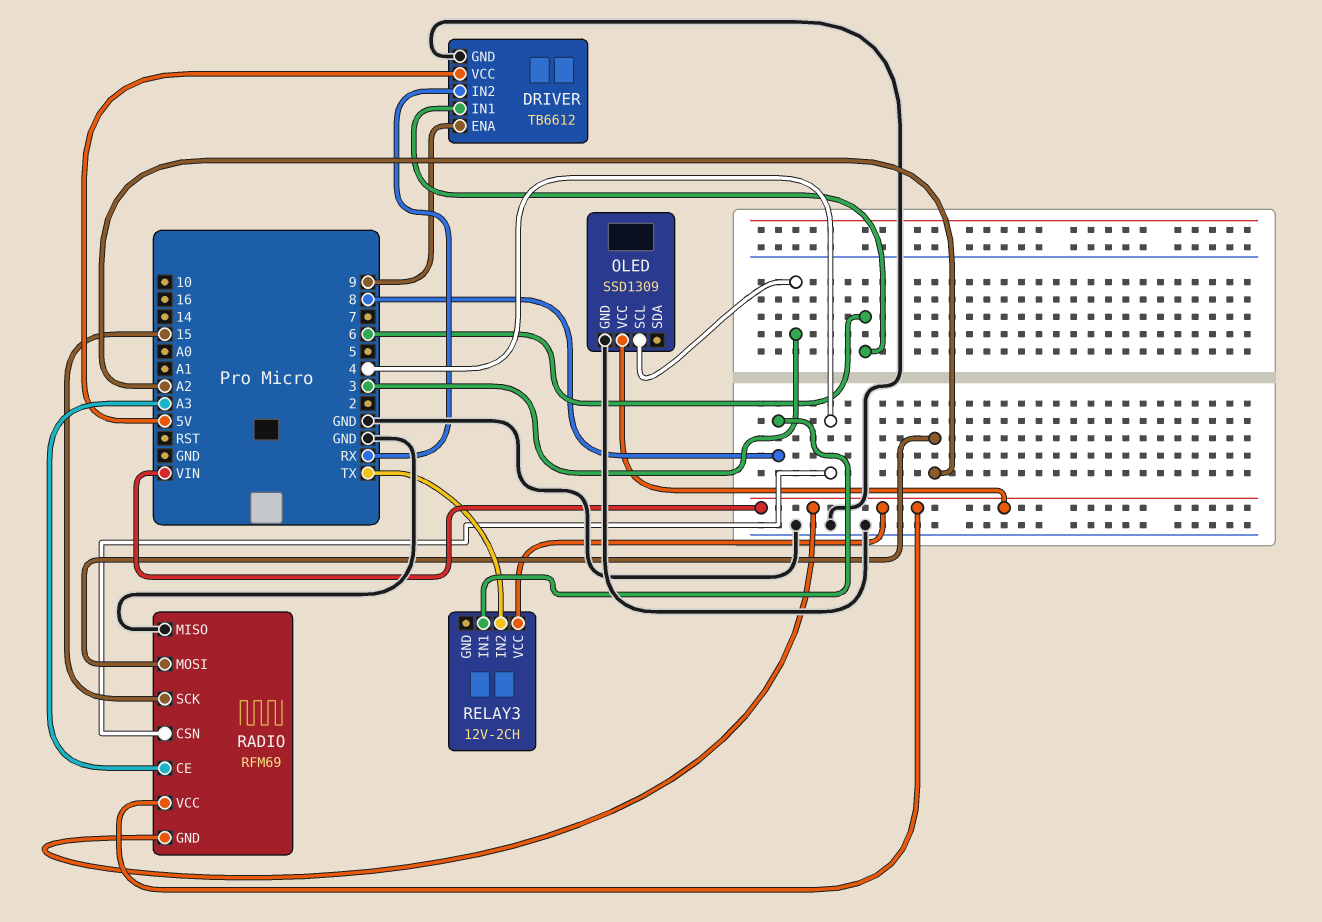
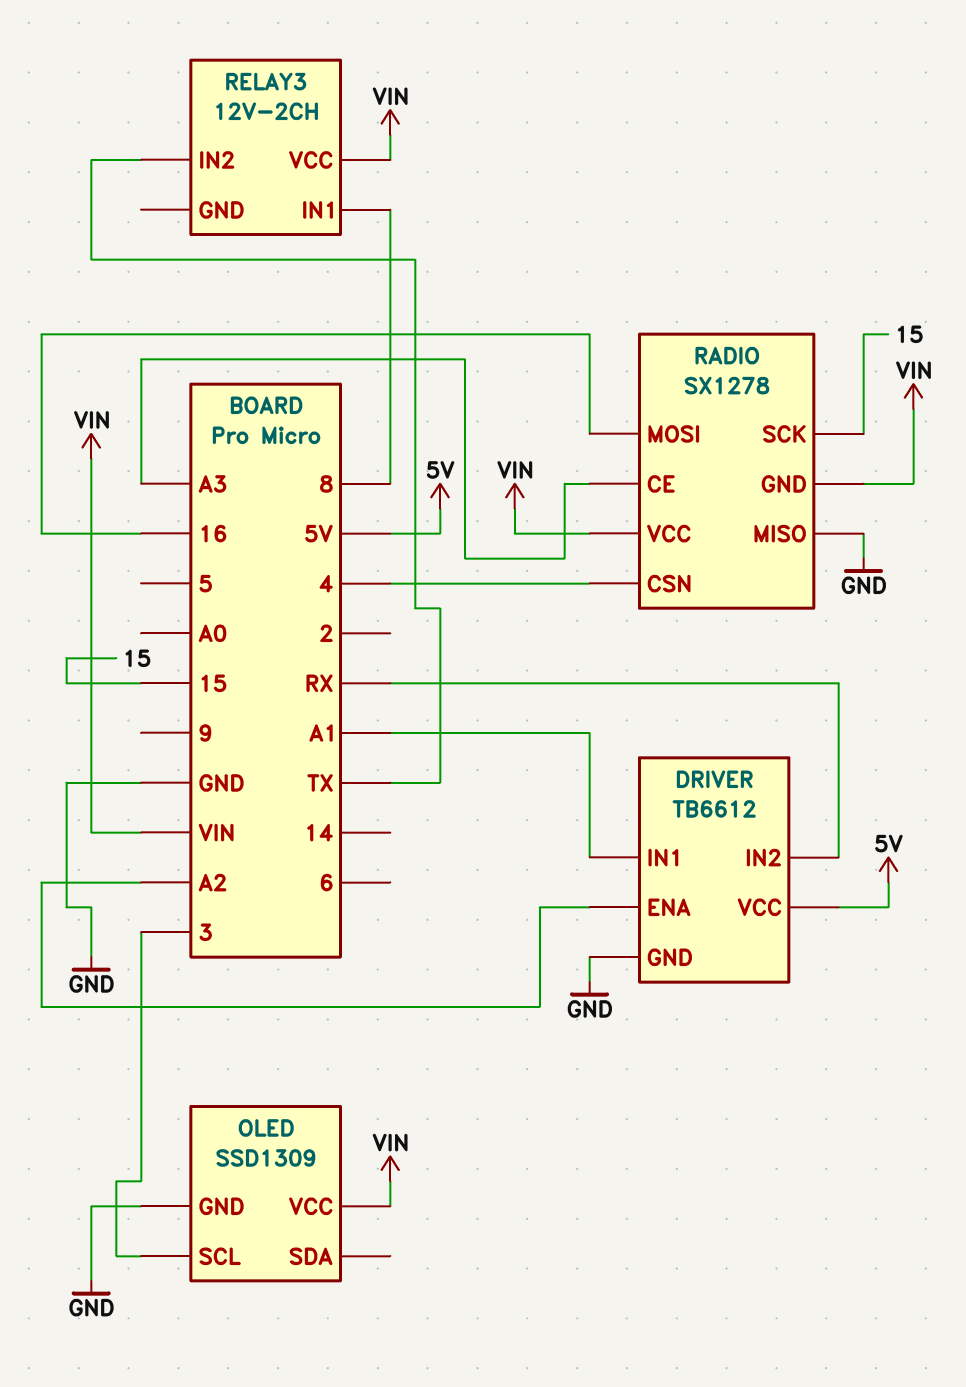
DRIVER pin ENA: 9 -> A2
DRIVER pin IN1: 6 -> A1
RADIO: RFM69 -> SX1278
RADIO pin MOSI: A2 -> 16

